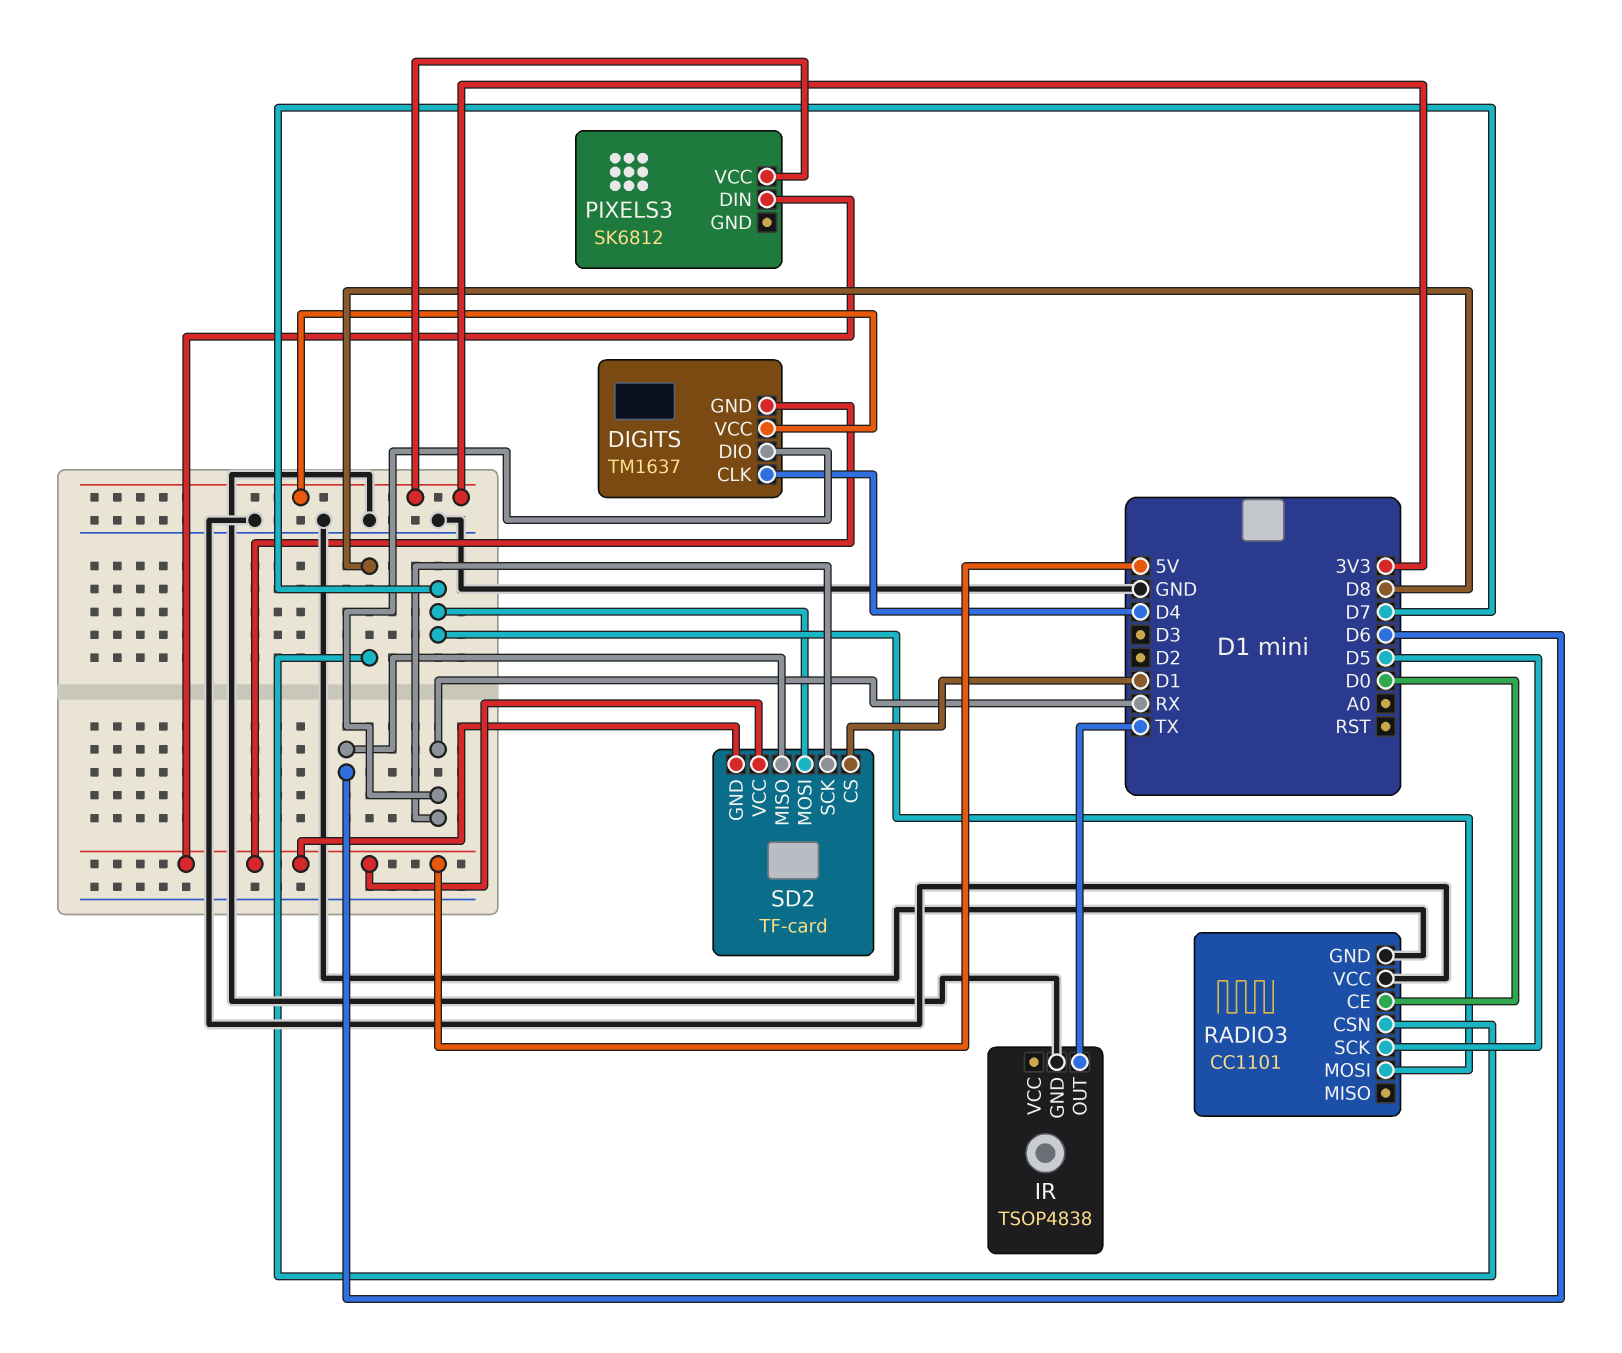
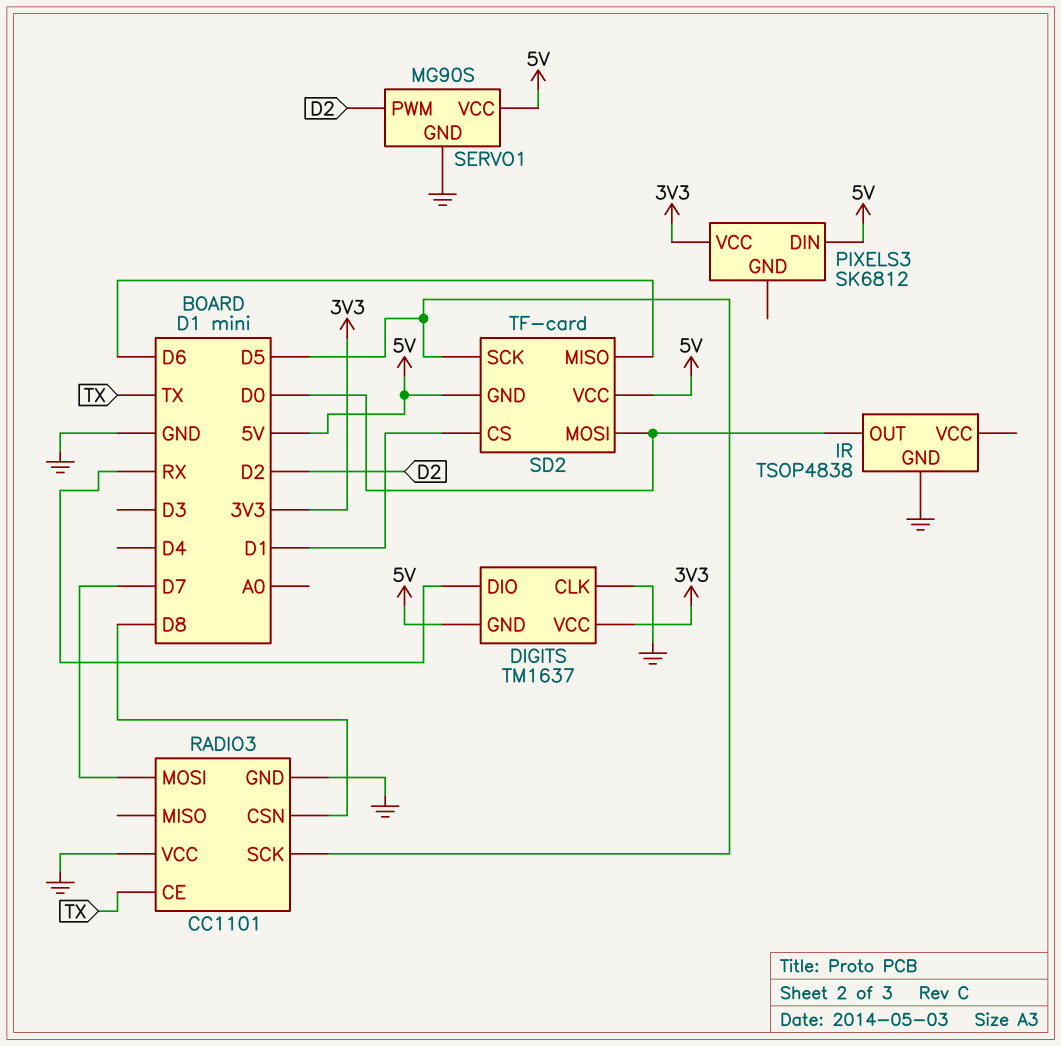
DIGITS pin CLK: D4 -> GND
IR pin OUT: TX -> D0
RADIO3 pin CE: D0 -> TX
SD2 pin MOSI: D7 -> D0
SD2 pin SCK: RX -> D5
SERVO1: none -> MG90S
SERVO1 pin GND: none -> GND
SERVO1 pin PWM: none -> D2
SERVO1 pin VCC: none -> 5V

